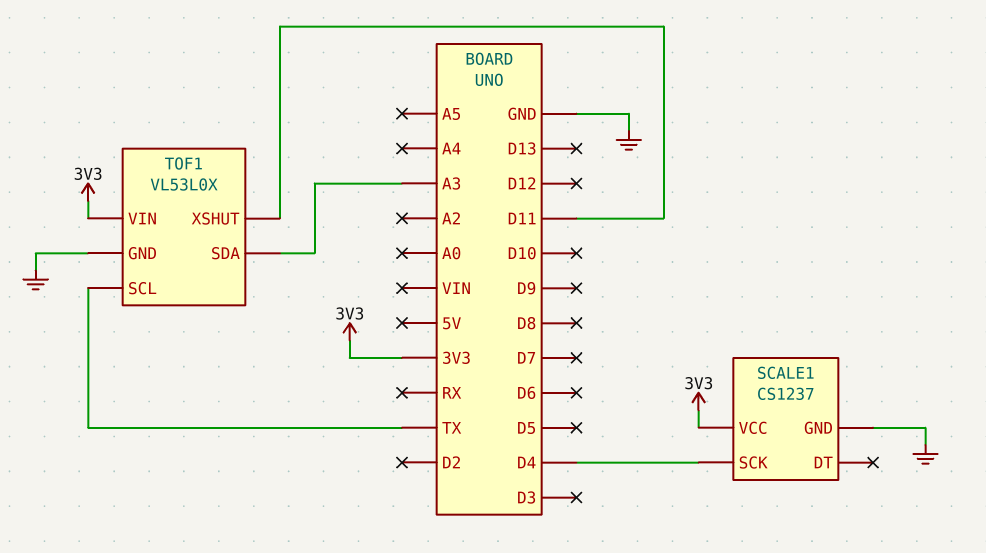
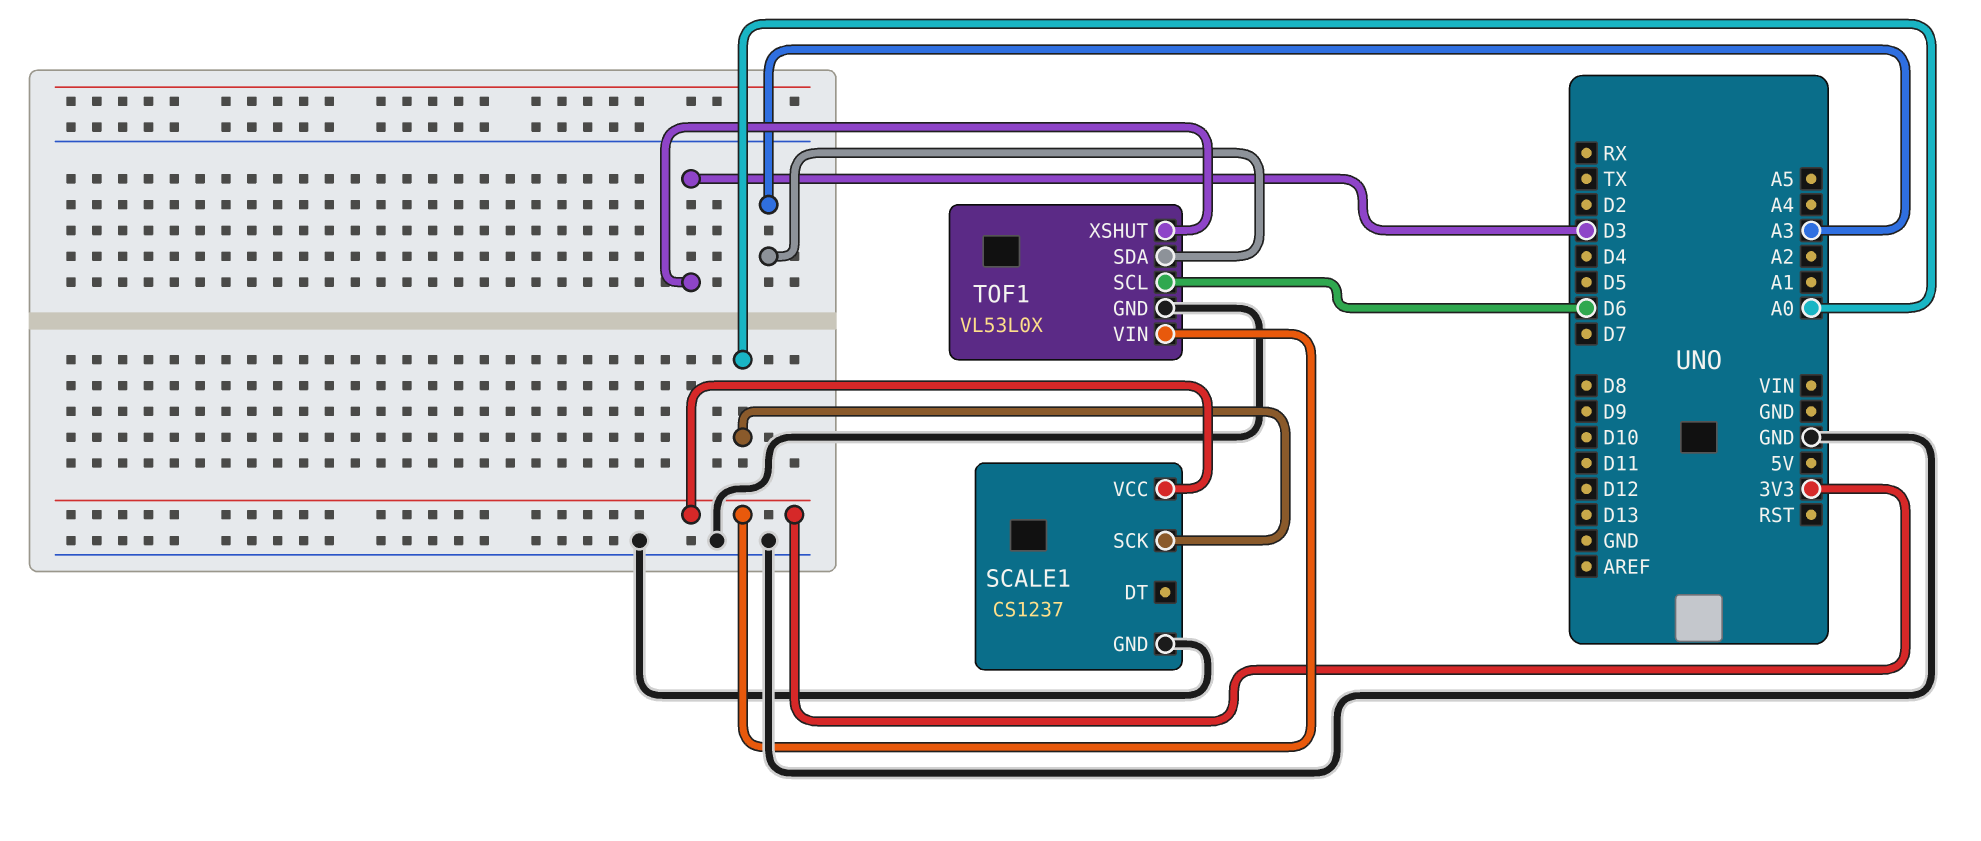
SCALE1 pin SCK: D4 -> A0
TOF1 pin SCL: TX -> D6
TOF1 pin XSHUT: D11 -> D3

